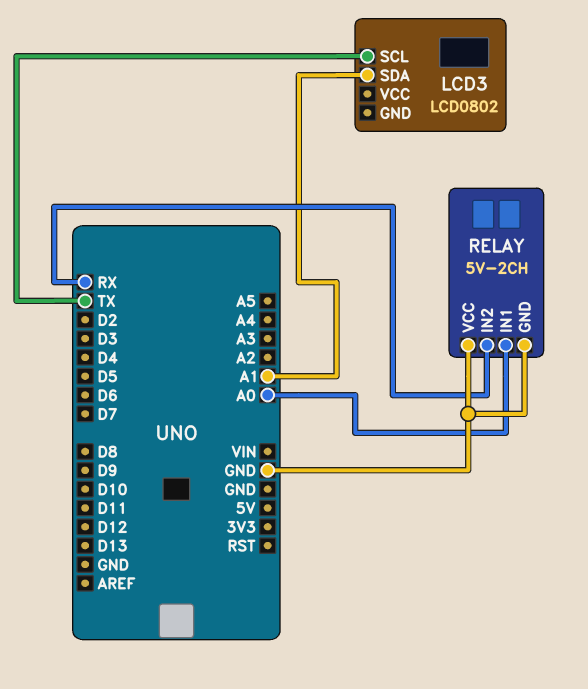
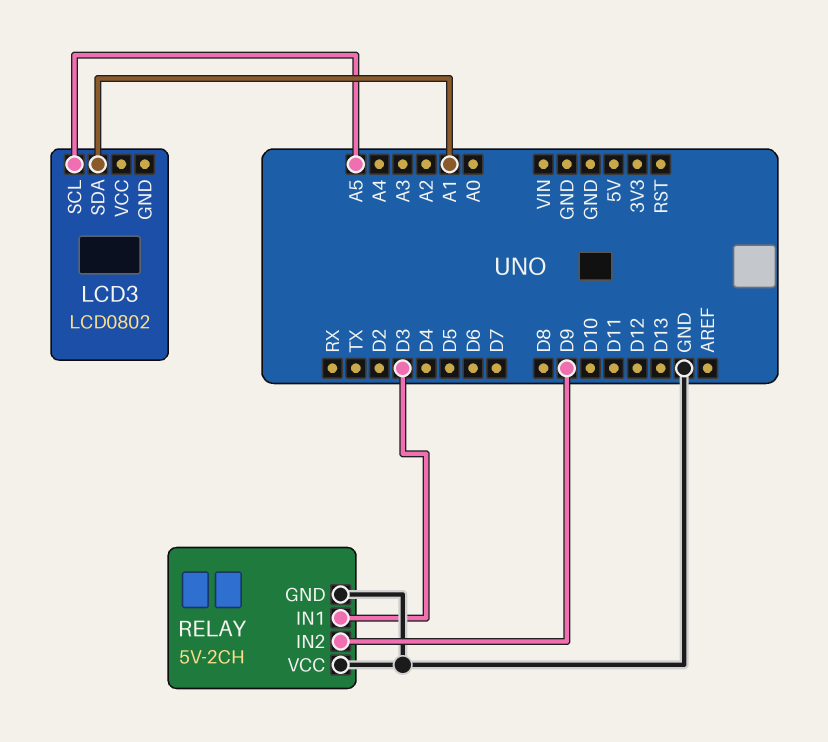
LCD3 pin SCL: TX -> A5
RELAY pin IN1: A0 -> D3
RELAY pin IN2: RX -> D9

